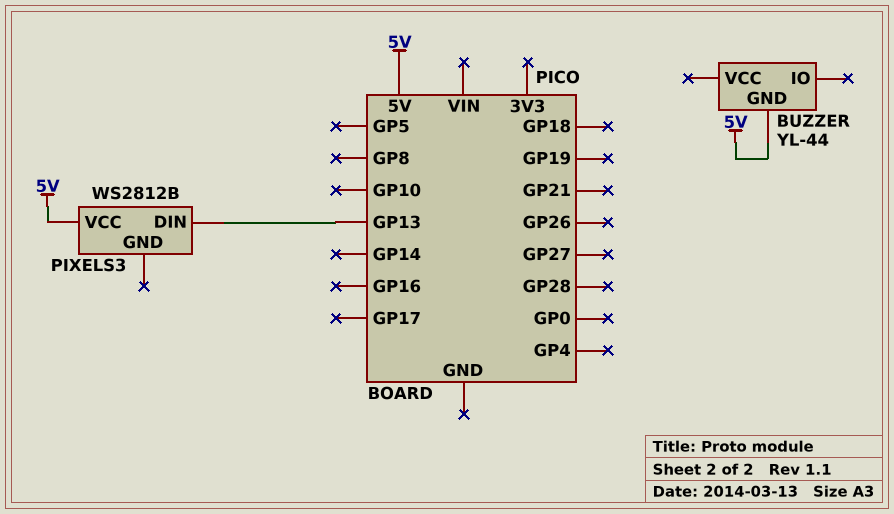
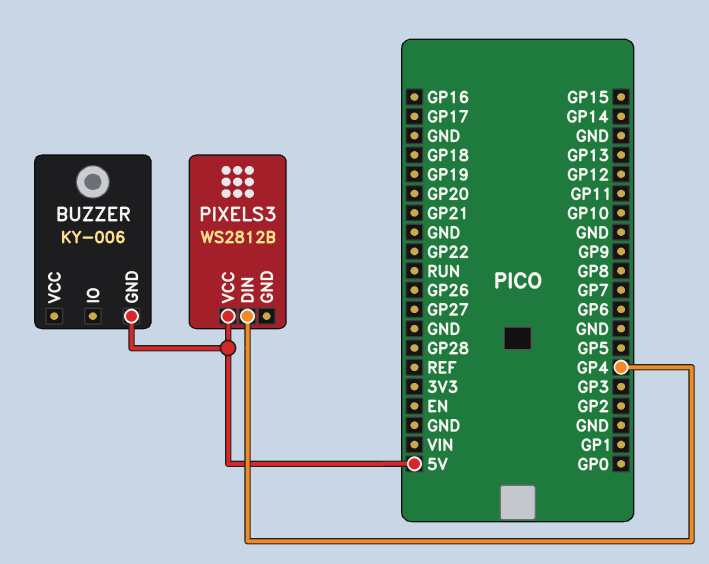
BUZZER: YL-44 -> KY-006
PIXELS3 pin DIN: GP13 -> GP4

